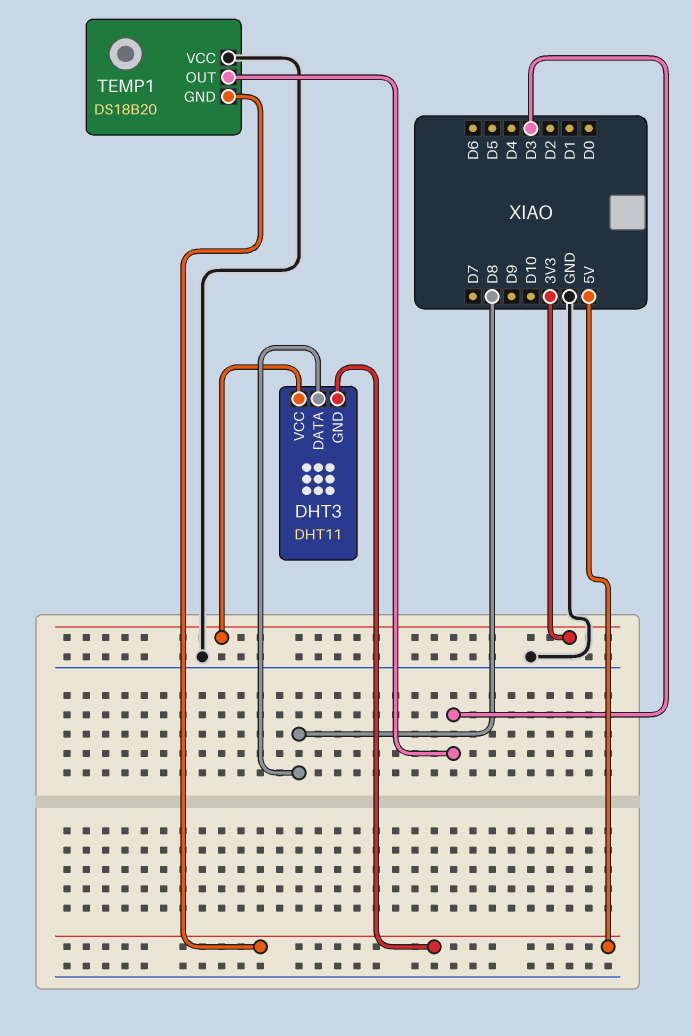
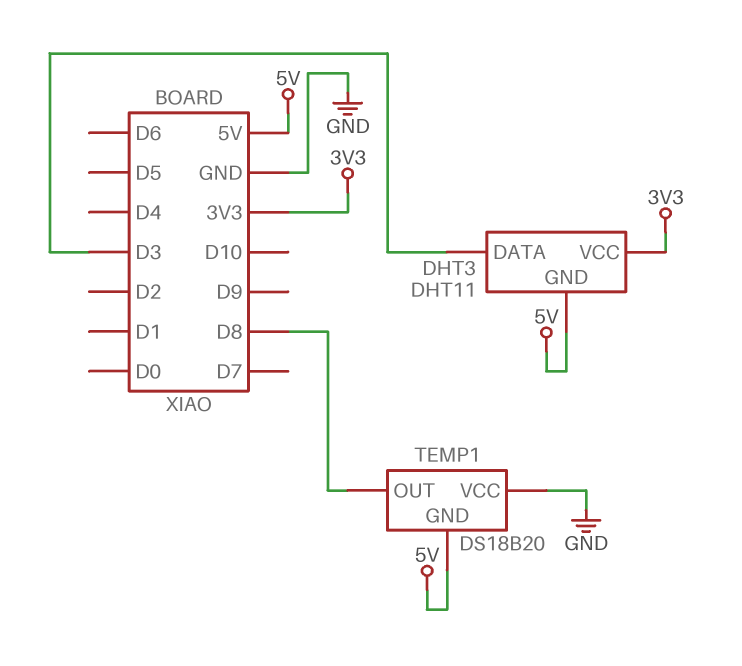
DHT3 pin DATA: D8 -> D3
TEMP1 pin OUT: D3 -> D8

